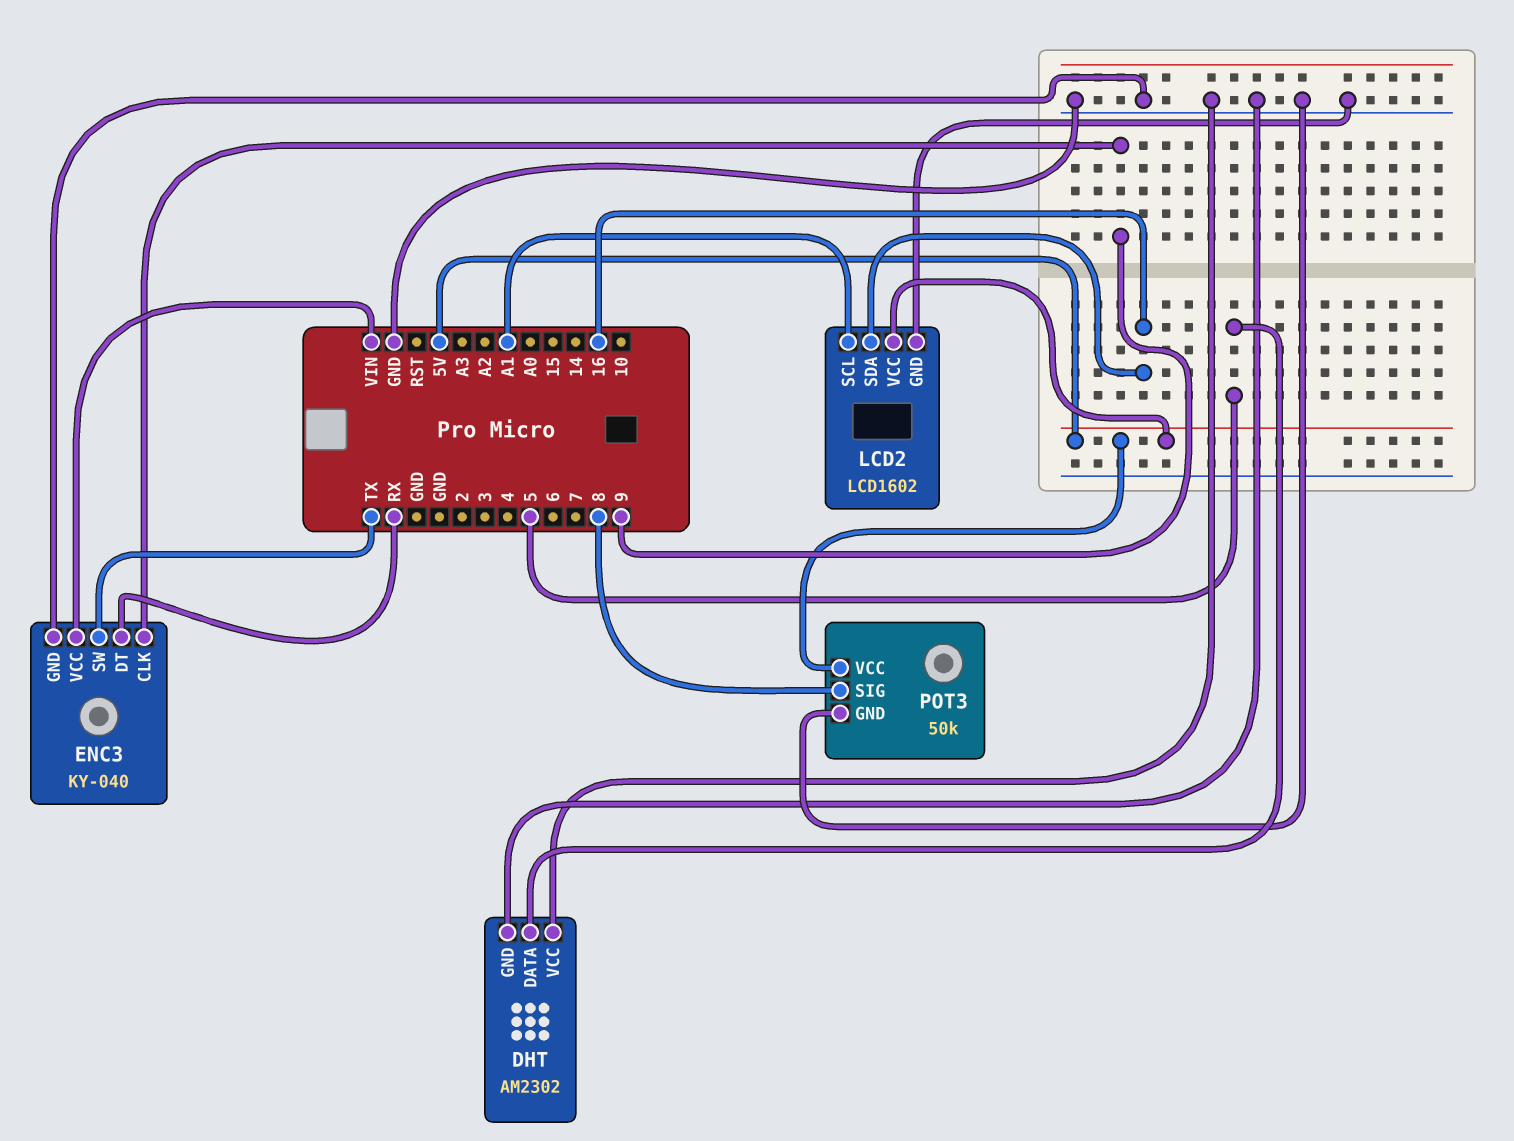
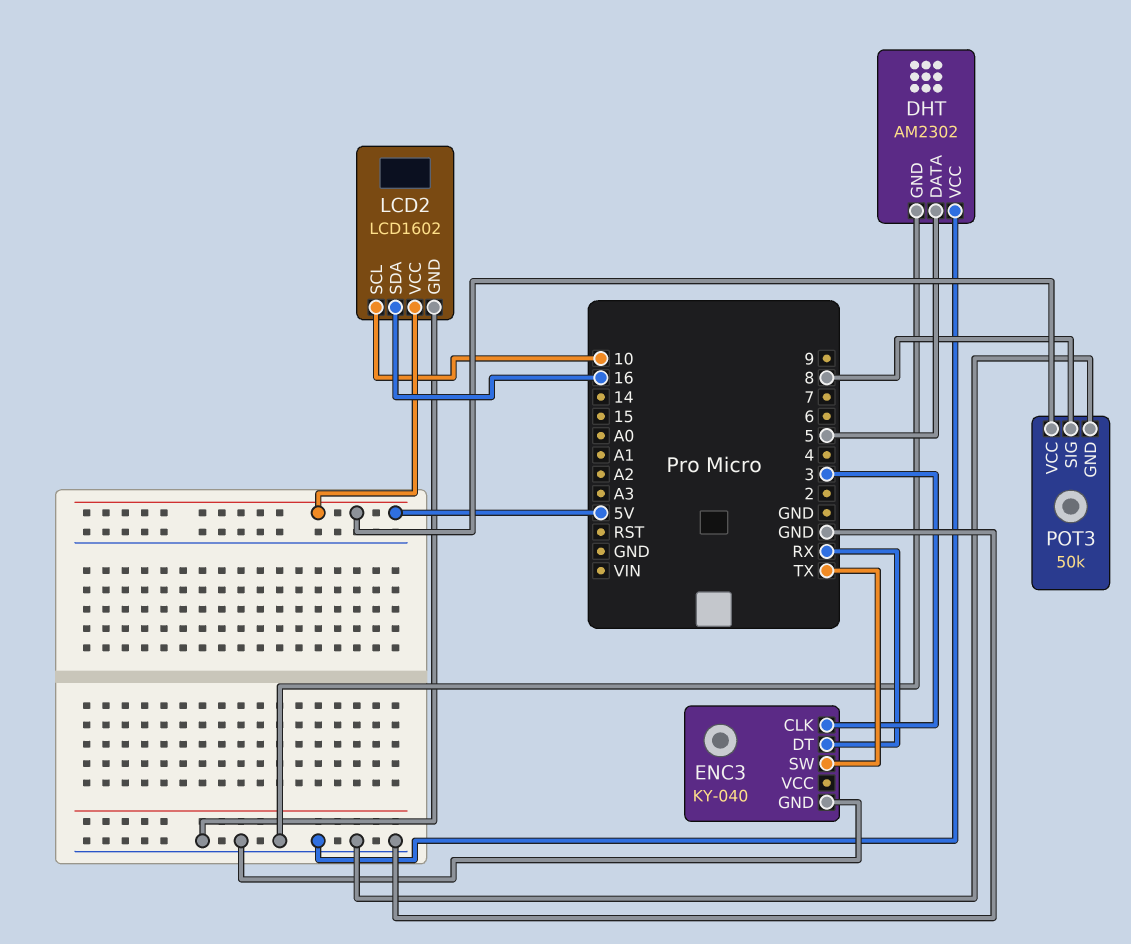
ENC3 pin CLK: 9 -> 3
ENC3 pin VCC: VIN -> none
LCD2 pin SCL: A1 -> 10

